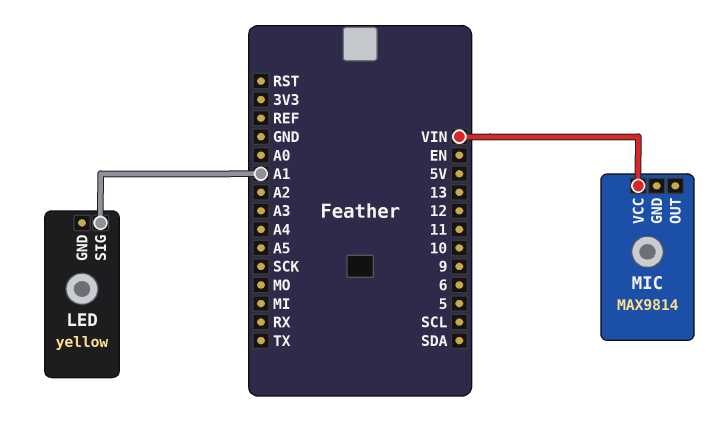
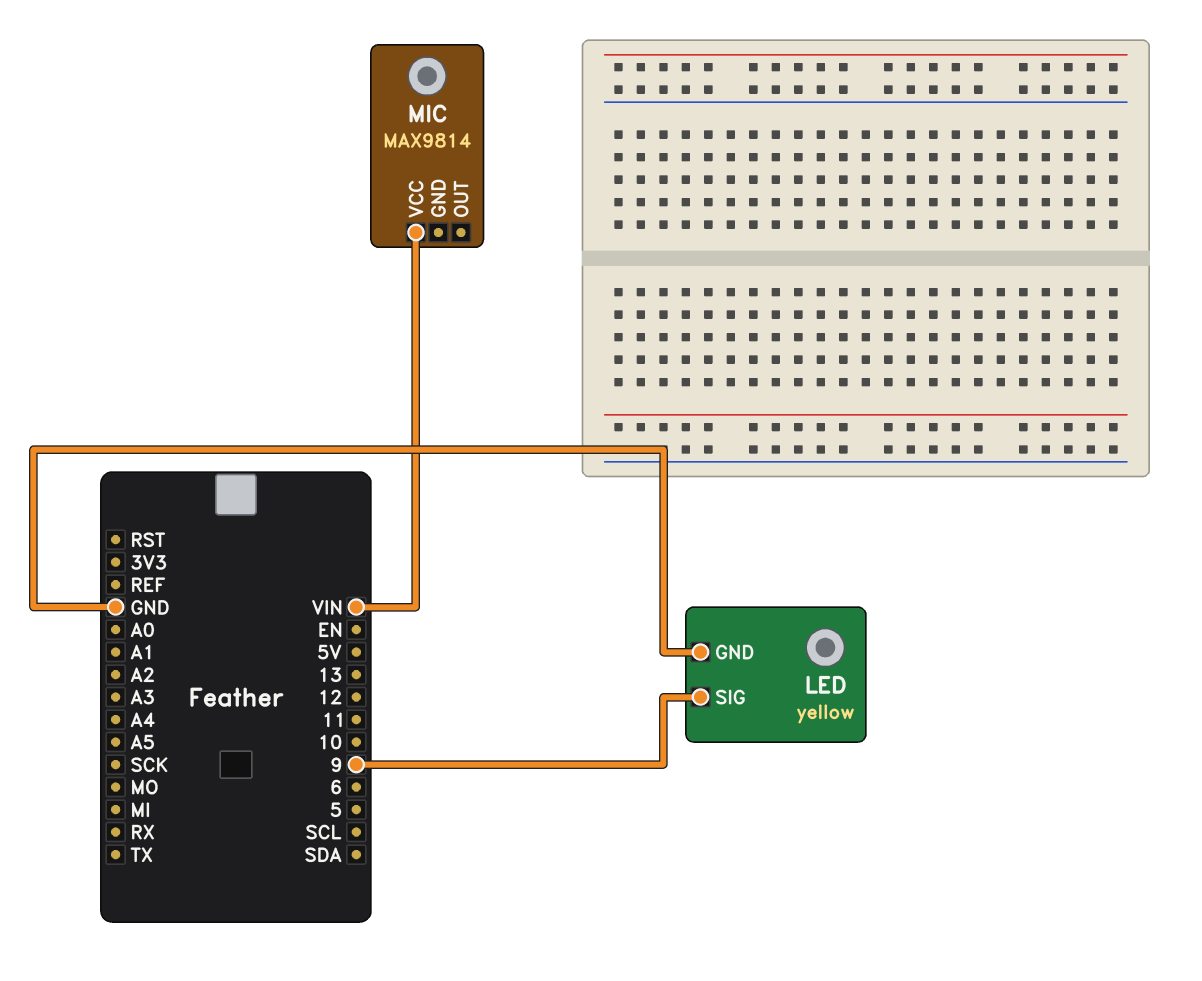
LED pin GND: none -> GND
LED pin SIG: A1 -> 9

